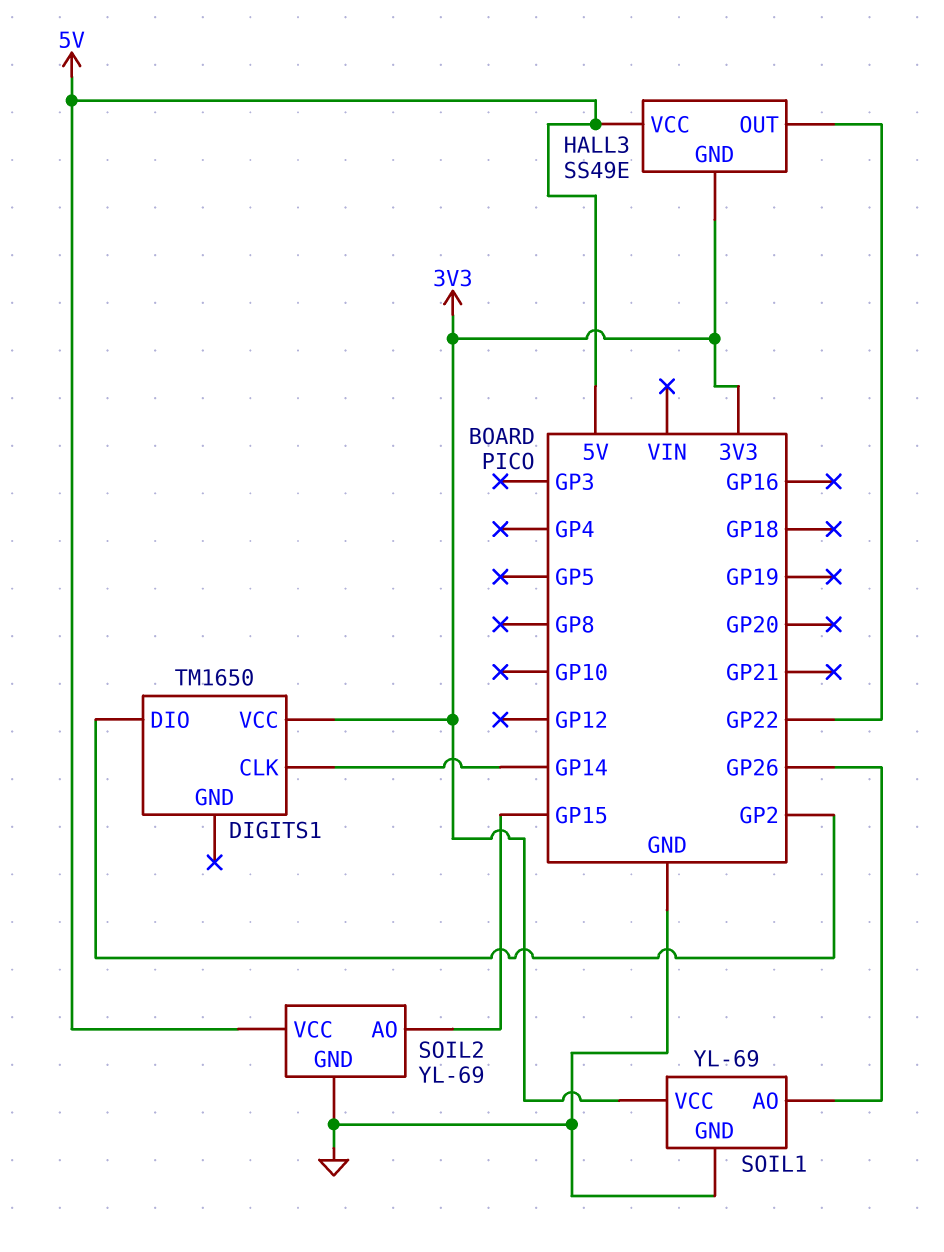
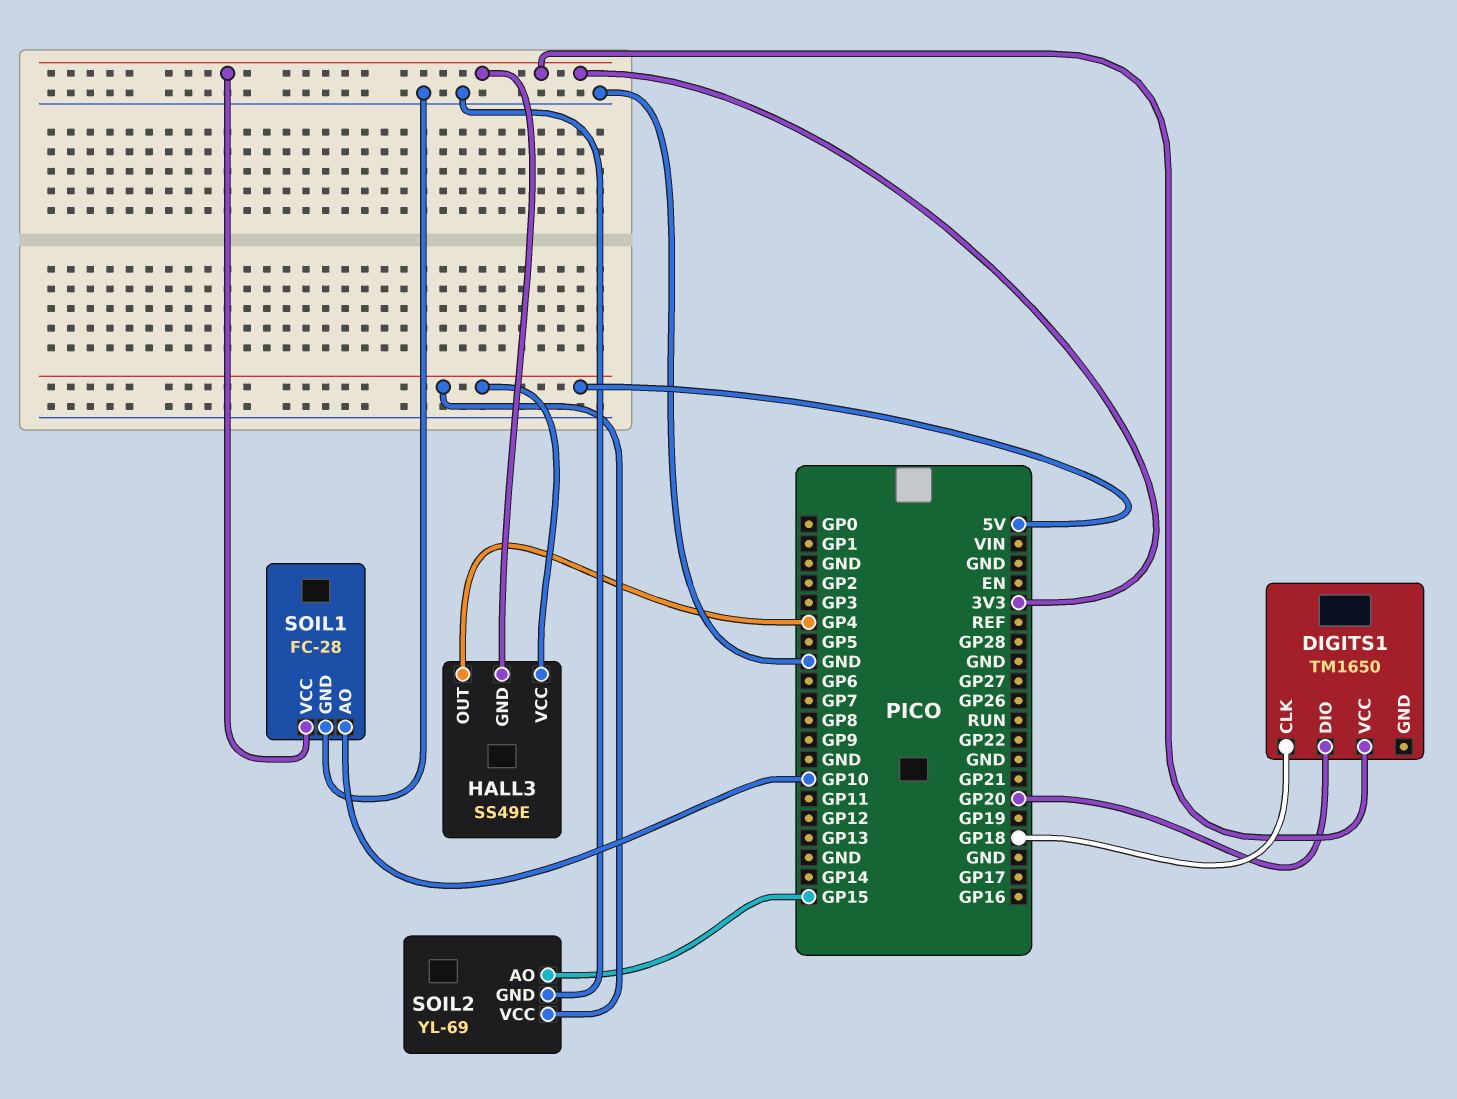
DIGITS1 pin CLK: GP14 -> GP18
DIGITS1 pin DIO: GP2 -> GP20
HALL3 pin OUT: GP22 -> GP4
SOIL1: YL-69 -> FC-28
SOIL1 pin AO: GP26 -> GP10

